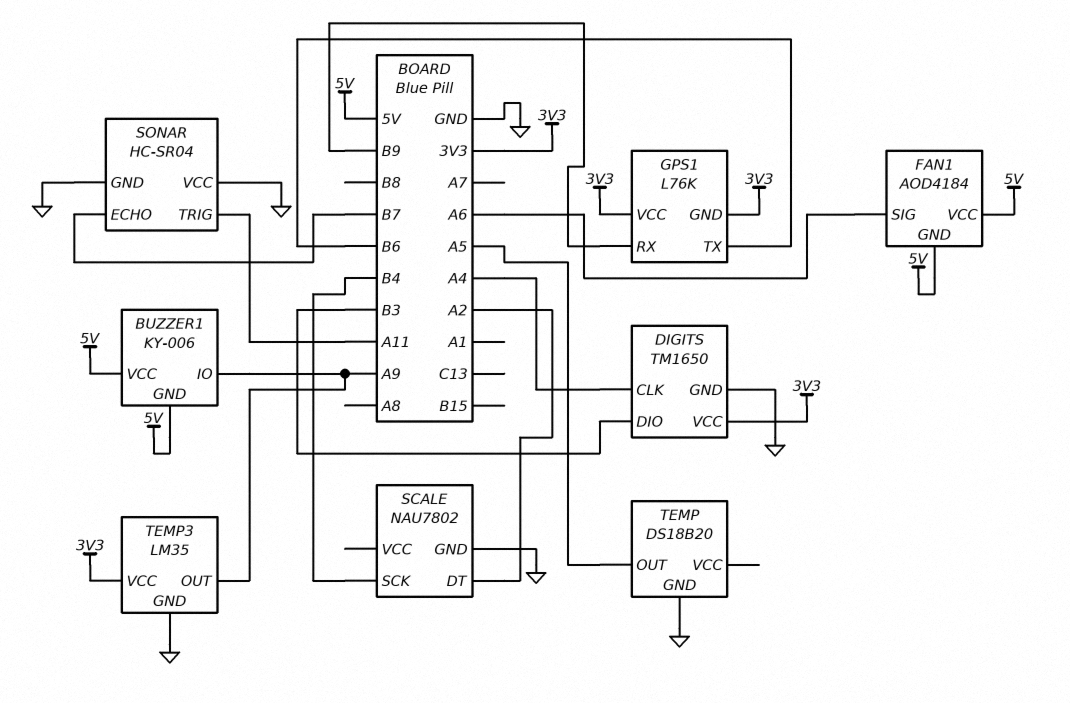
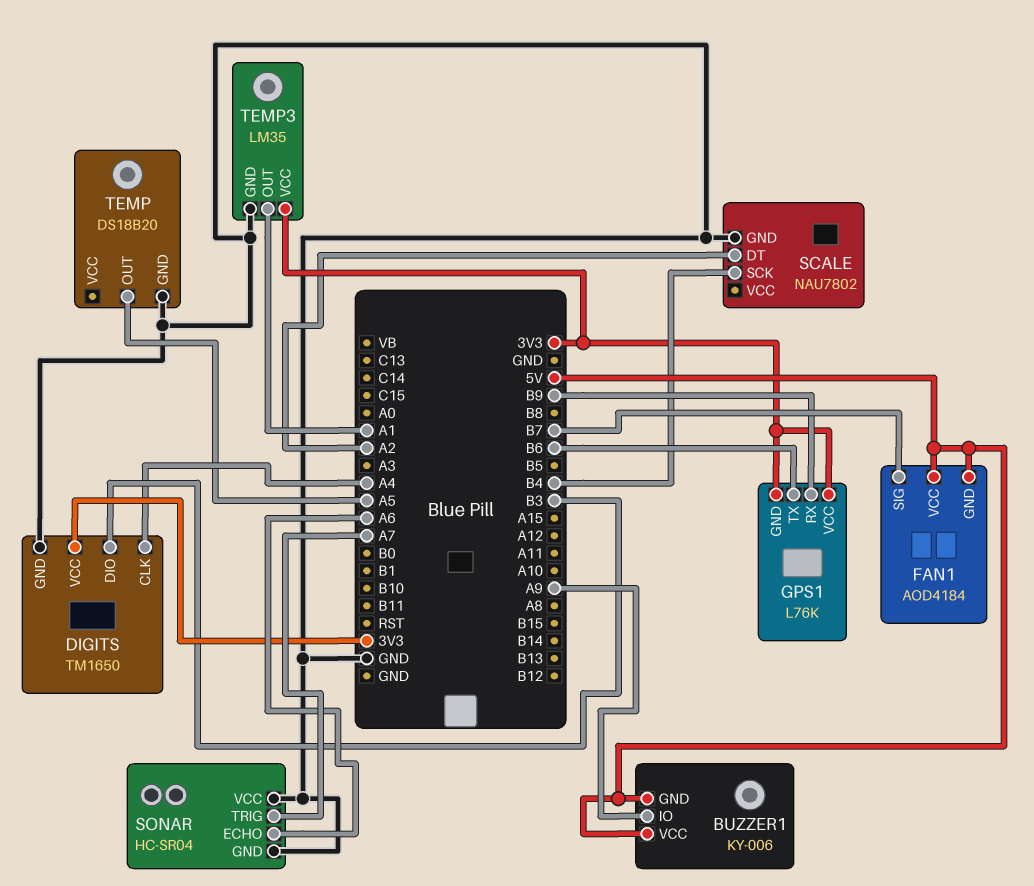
FAN1 pin SIG: A6 -> B7
SONAR pin ECHO: B7 -> A6
SONAR pin TRIG: A11 -> A7
TEMP3 pin OUT: A9 -> A1

